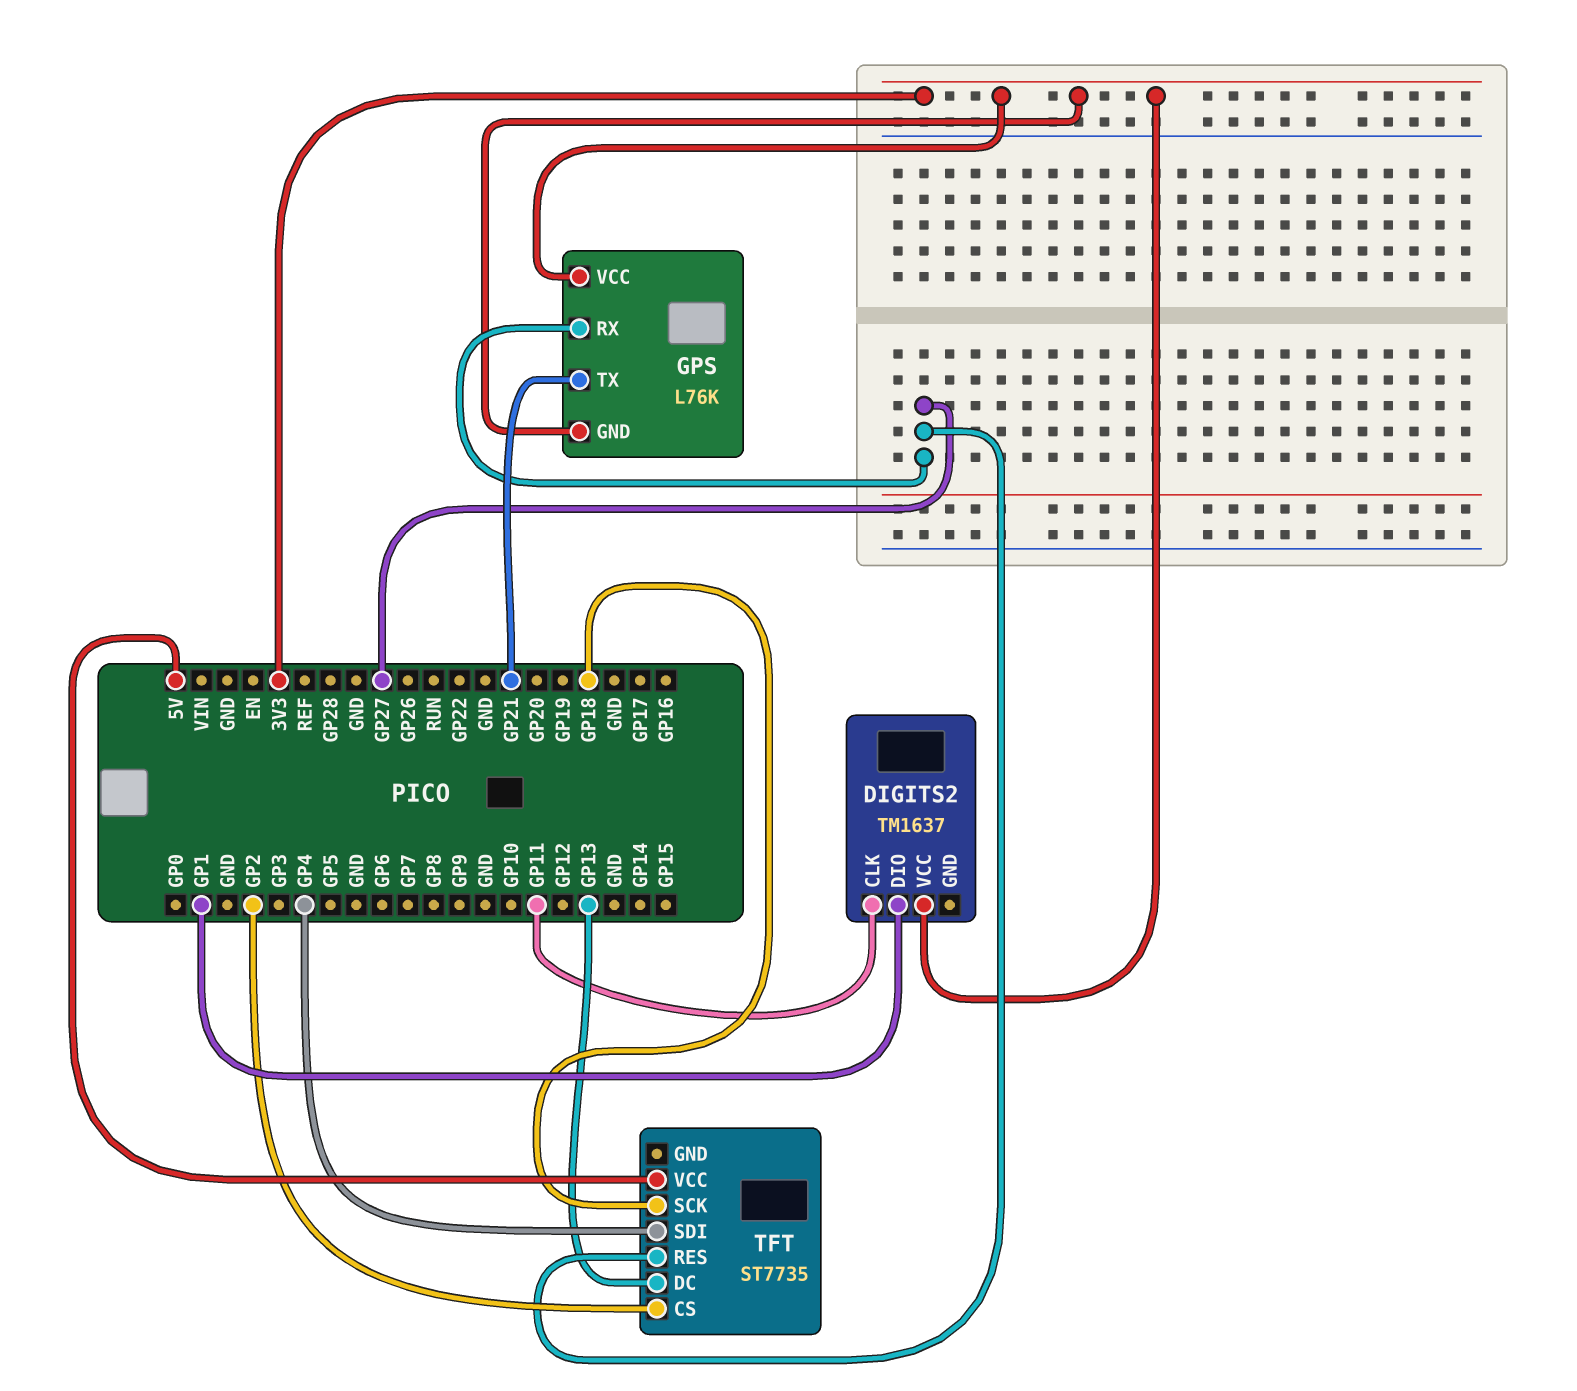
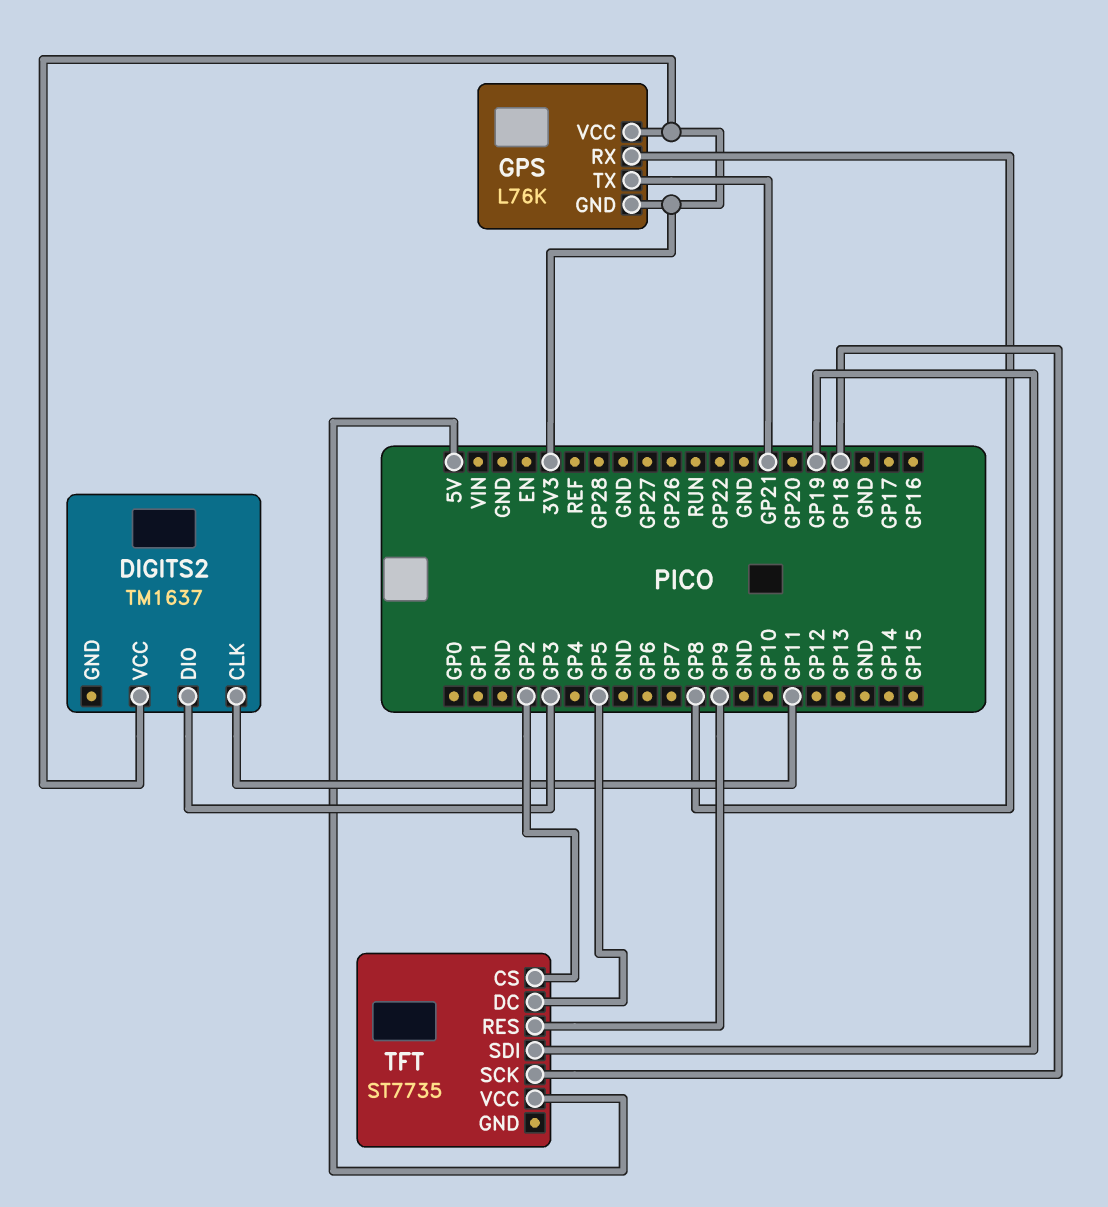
DIGITS2 pin DIO: GP1 -> GP3
GPS pin RX: GP27 -> GP8
TFT pin DC: GP13 -> GP5
TFT pin RES: GP27 -> GP9
TFT pin SDI: GP4 -> GP19

